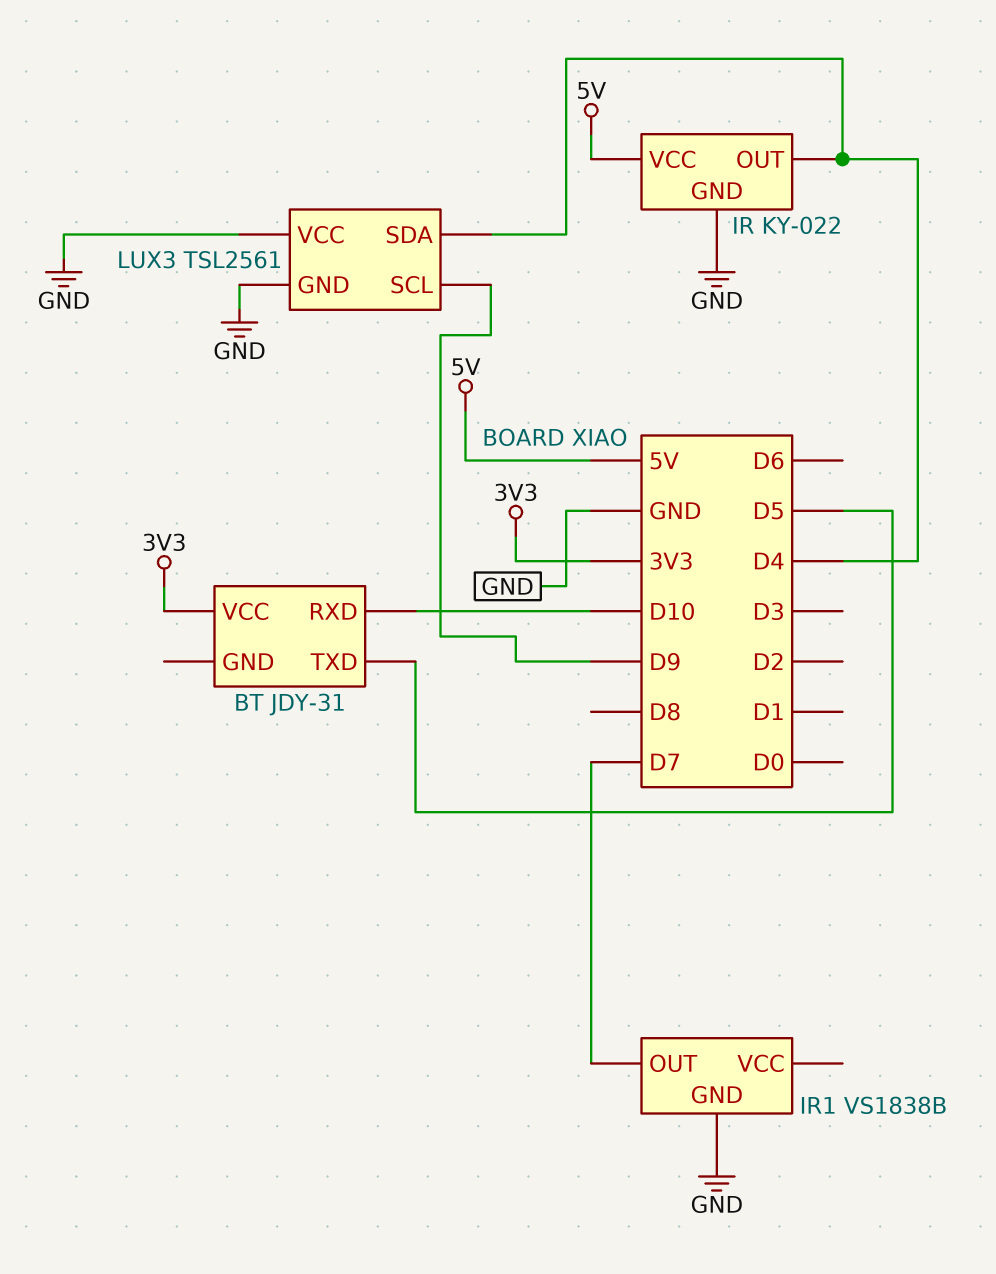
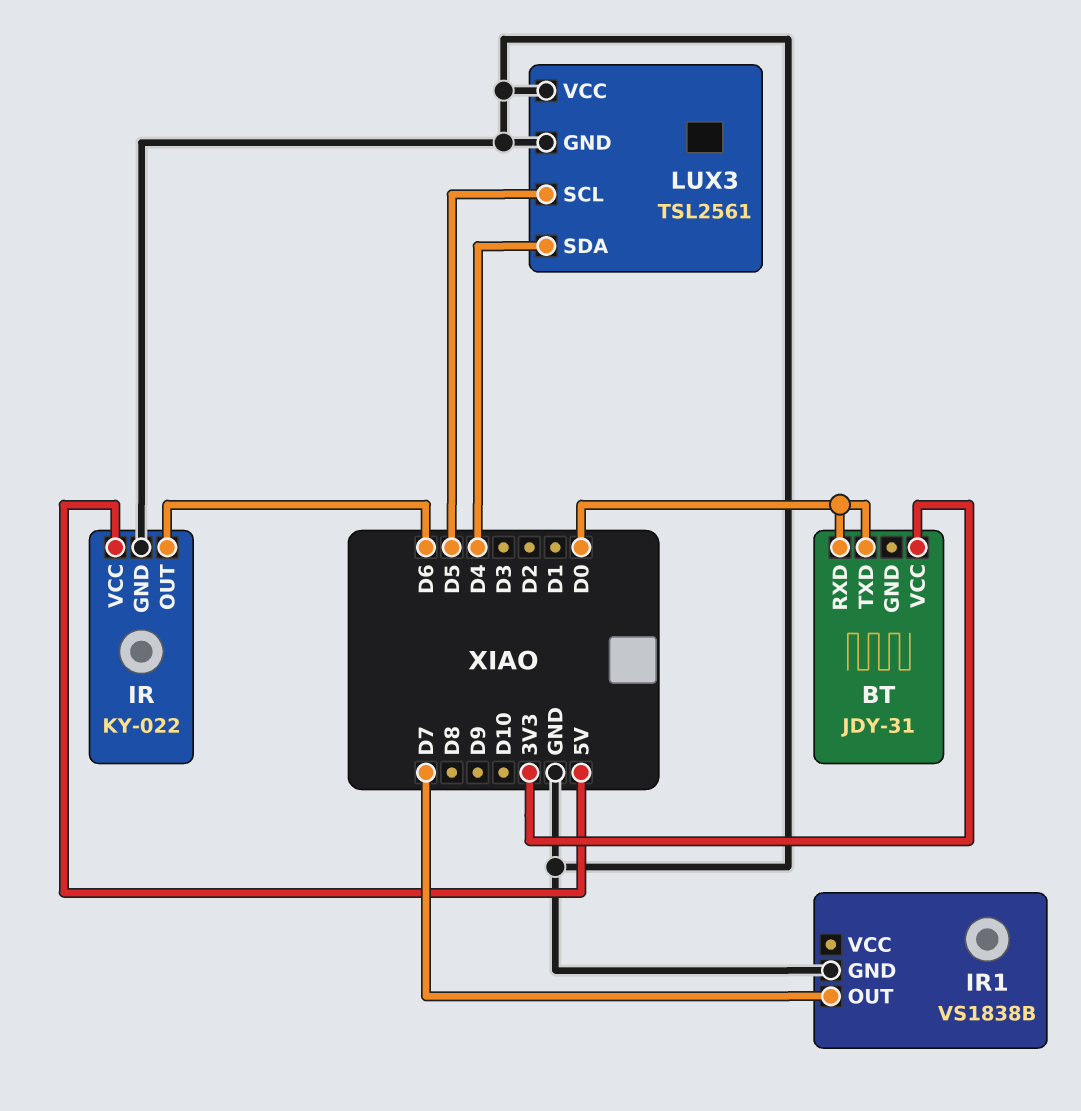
BT pin RXD: D10 -> D0
BT pin TXD: D5 -> D0
IR pin OUT: D4 -> D6
LUX3 pin SCL: D9 -> D5

